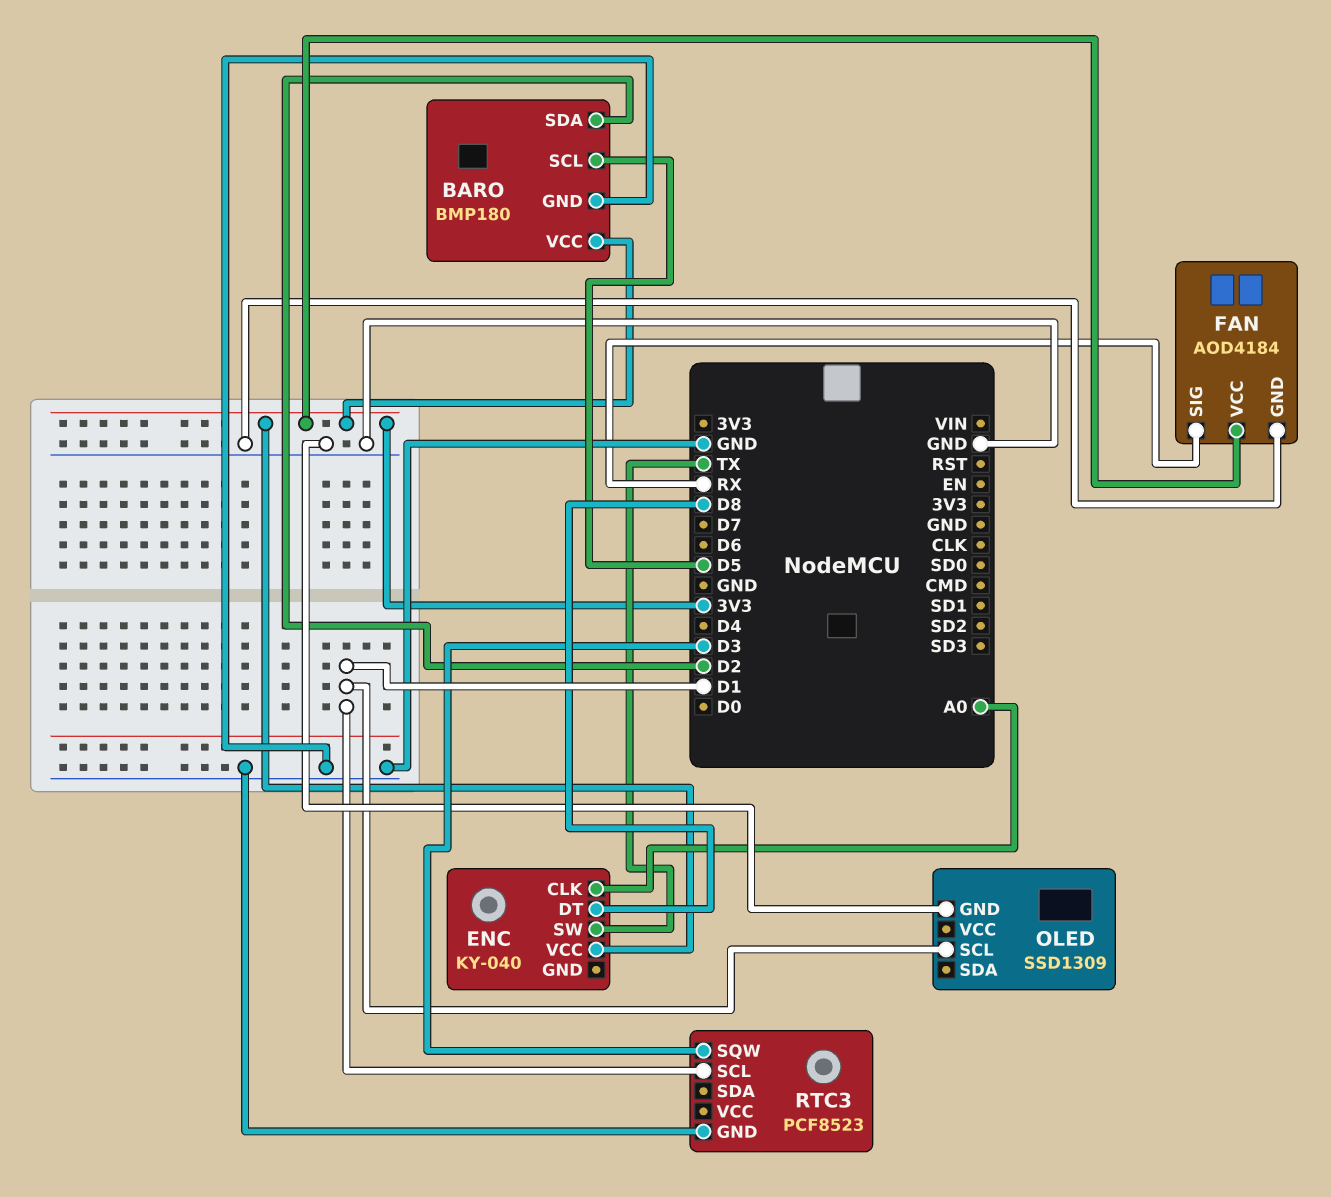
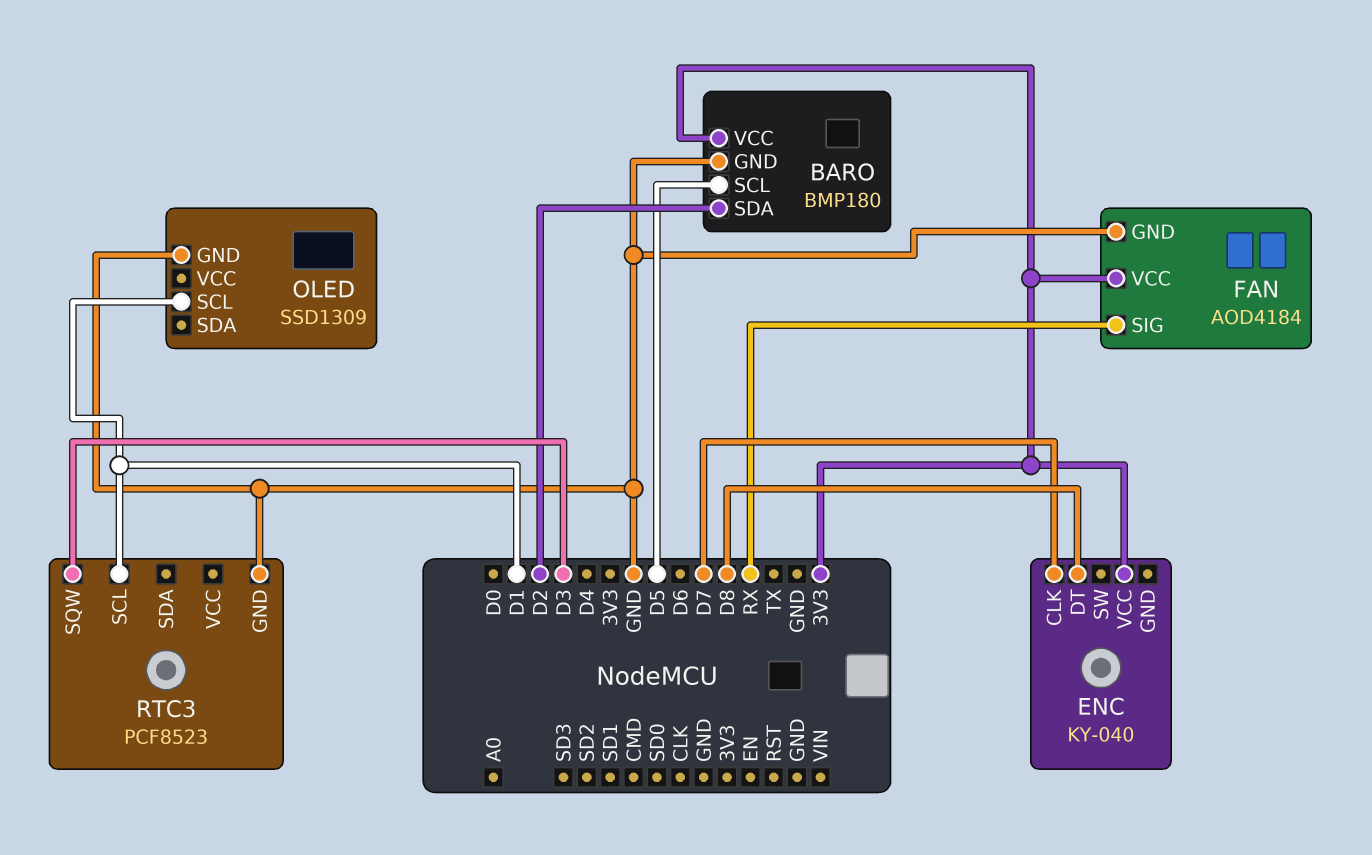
ENC pin CLK: A0 -> D7
ENC pin SW: TX -> none

